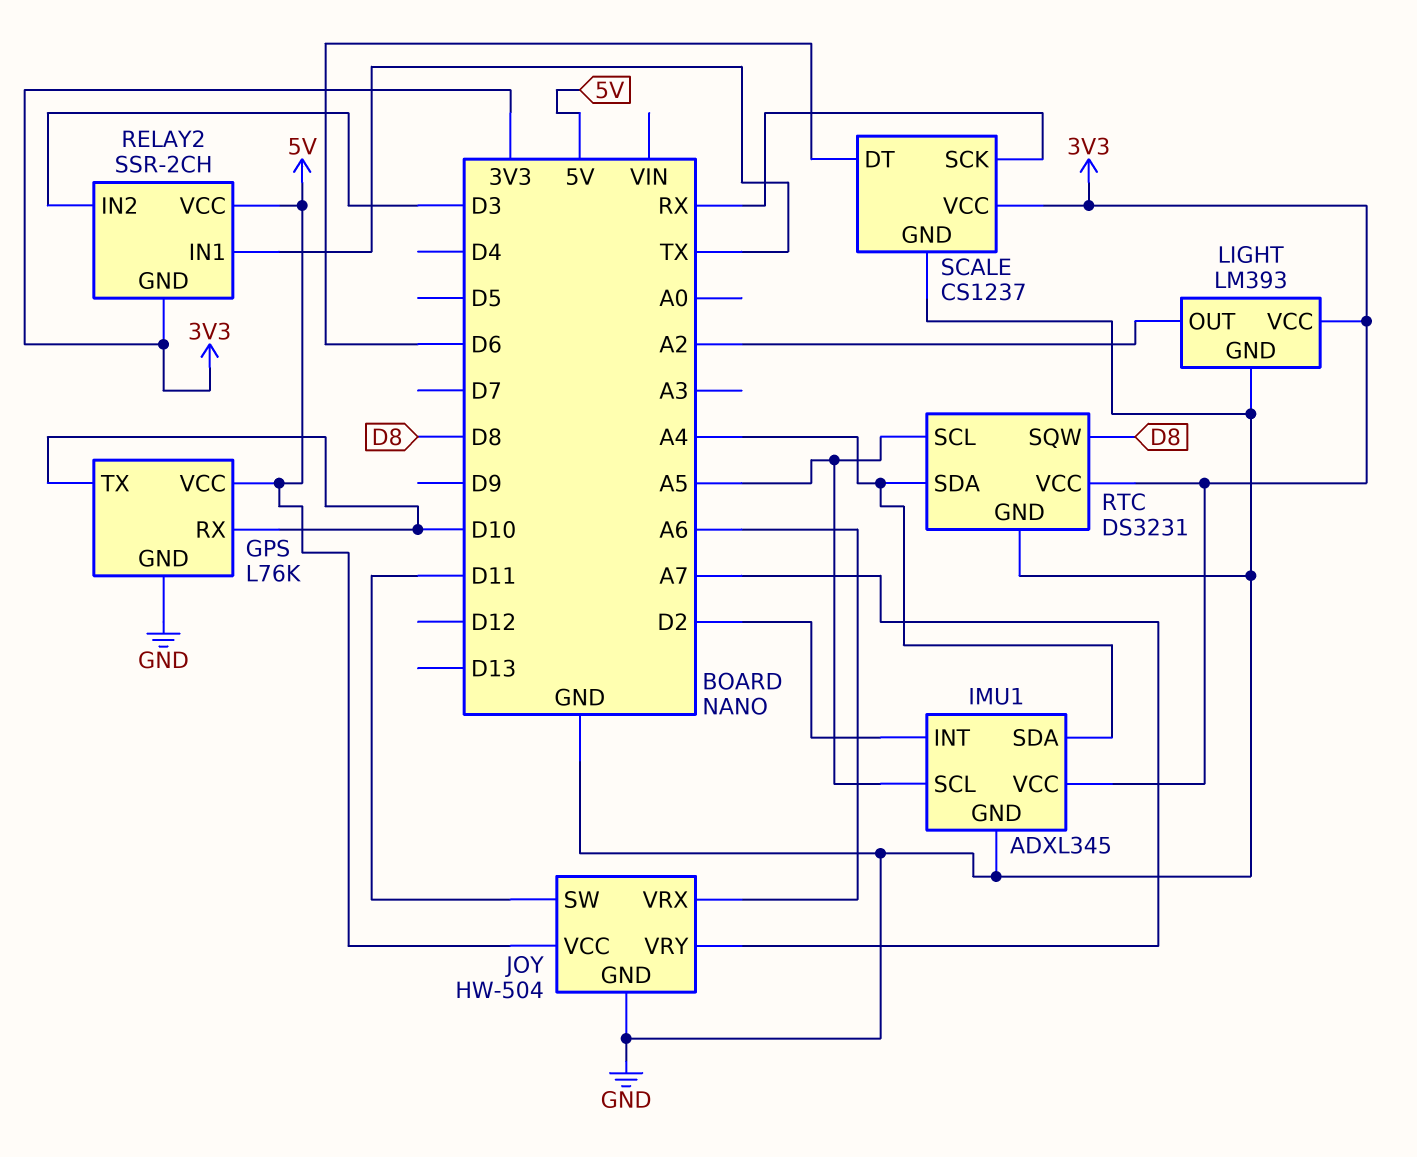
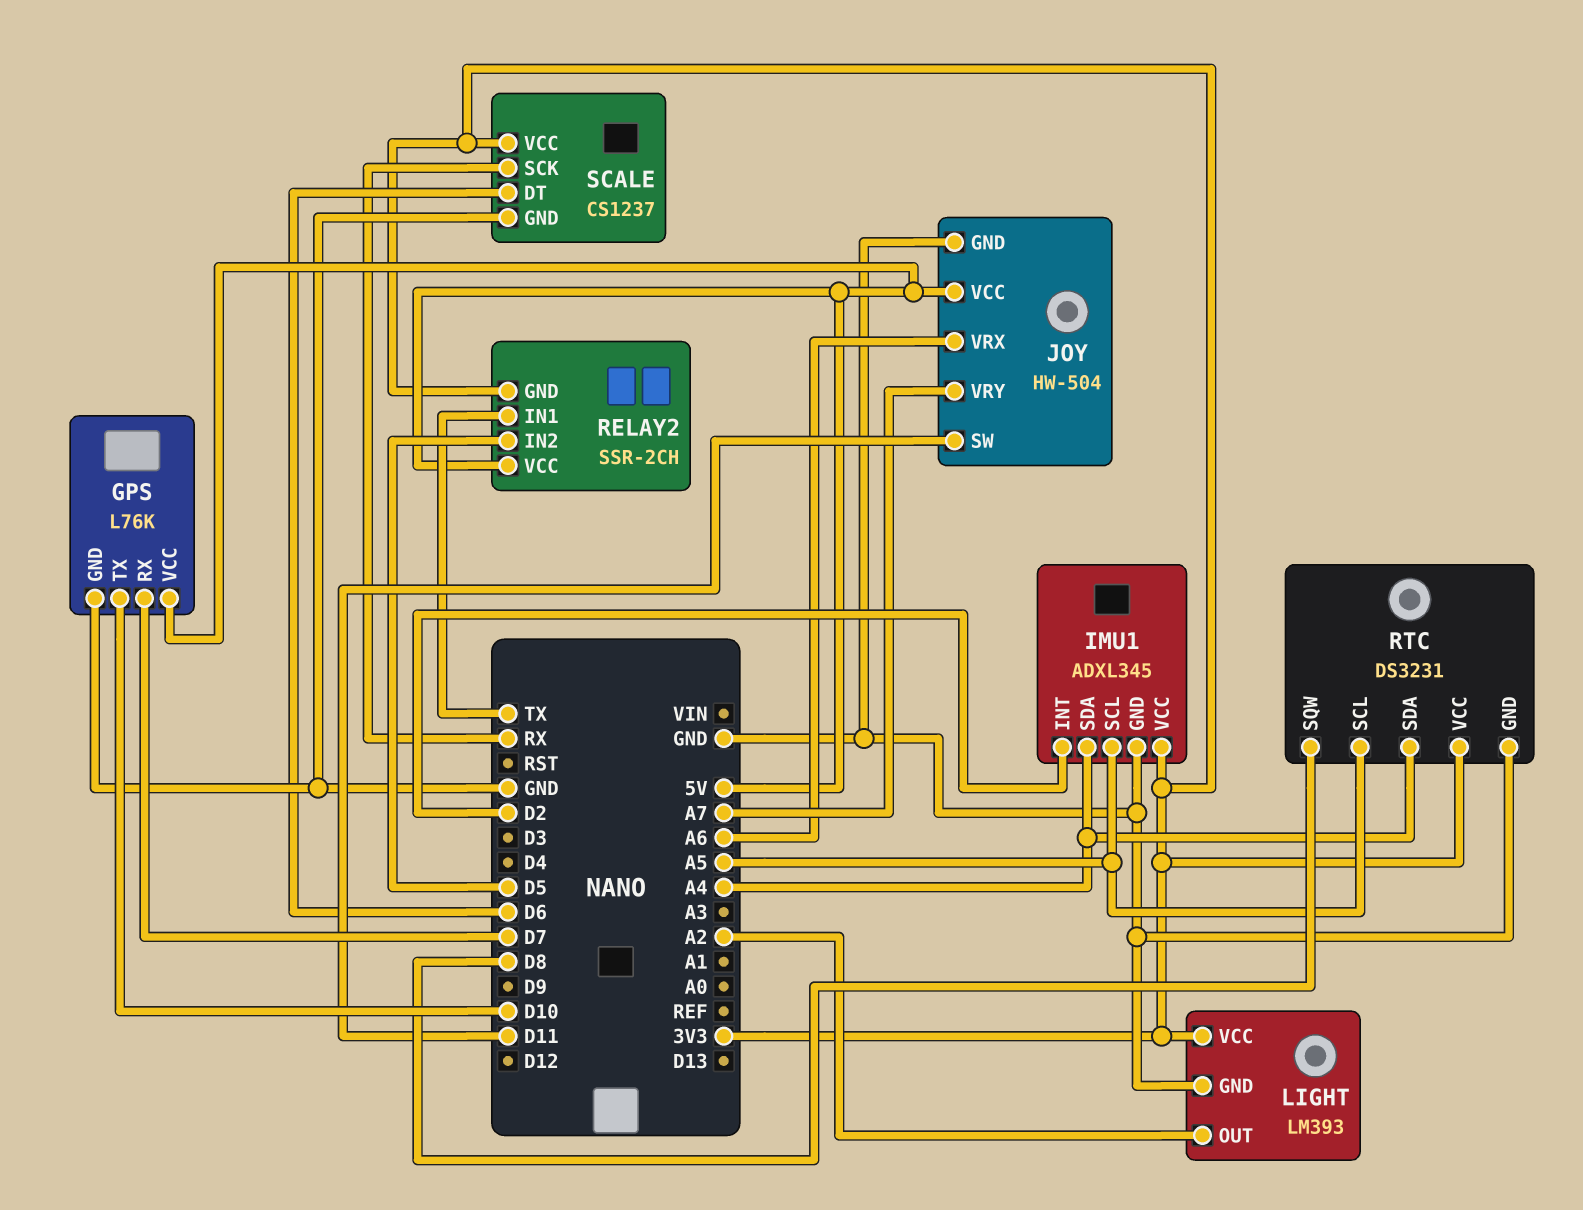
GPS pin RX: D10 -> D7
RELAY2 pin IN2: D3 -> D5

